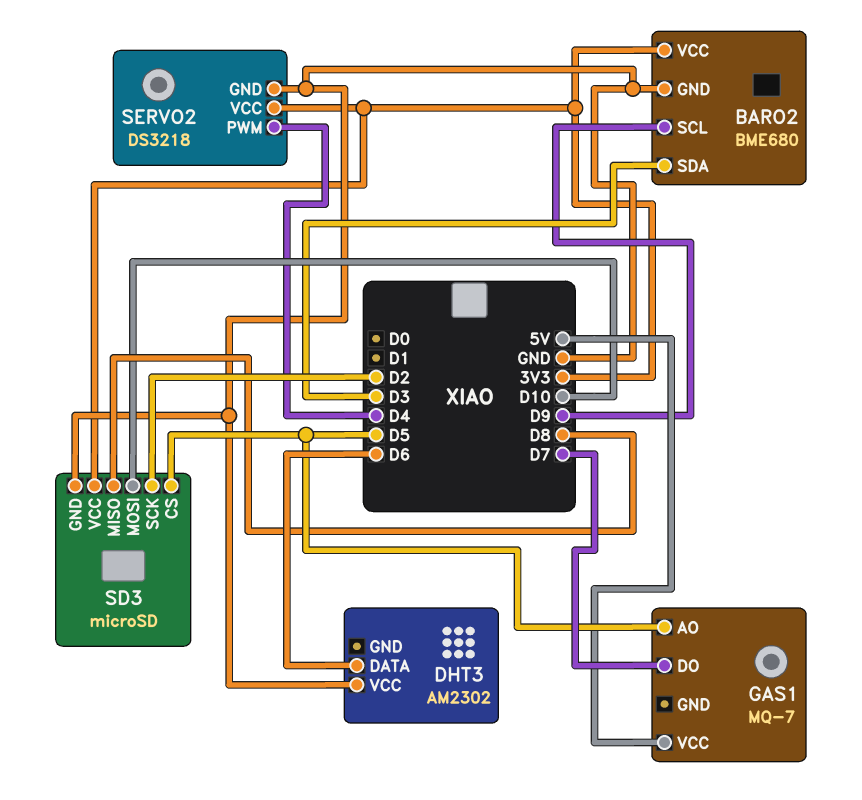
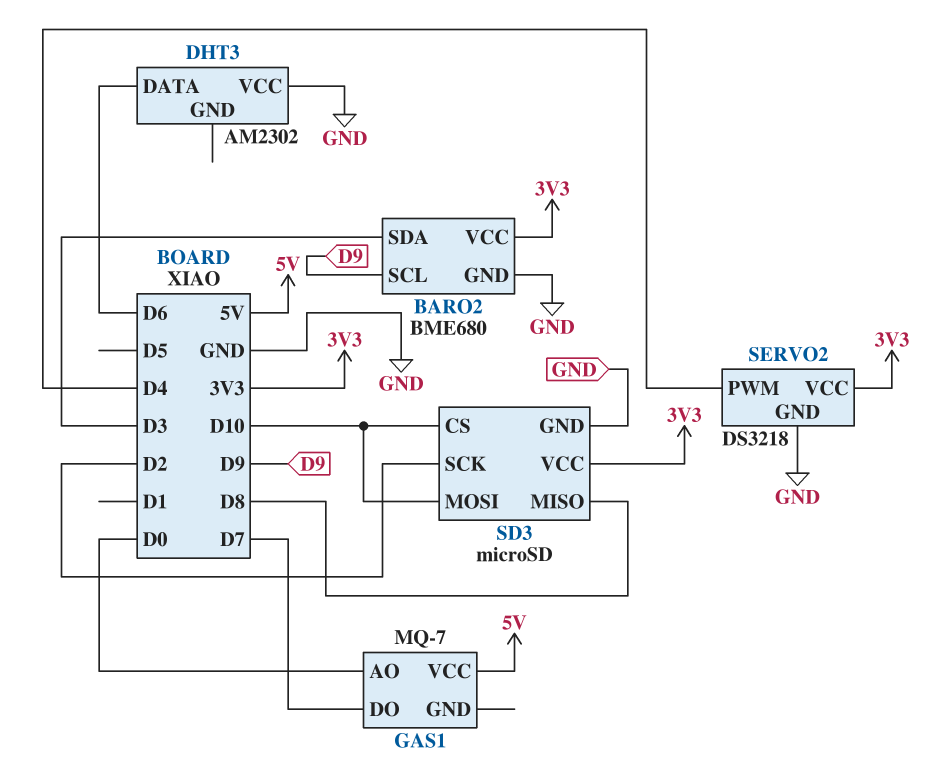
GAS1 pin AO: D5 -> D0
SD3 pin CS: D5 -> D10

